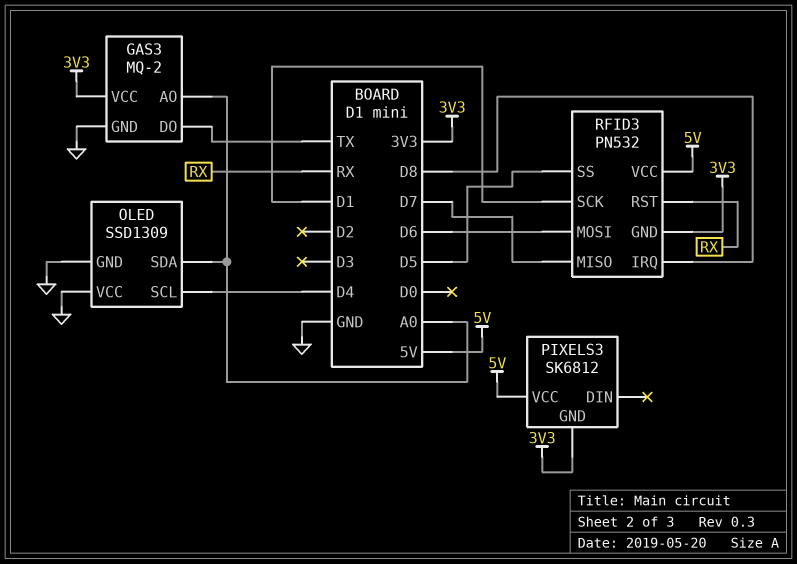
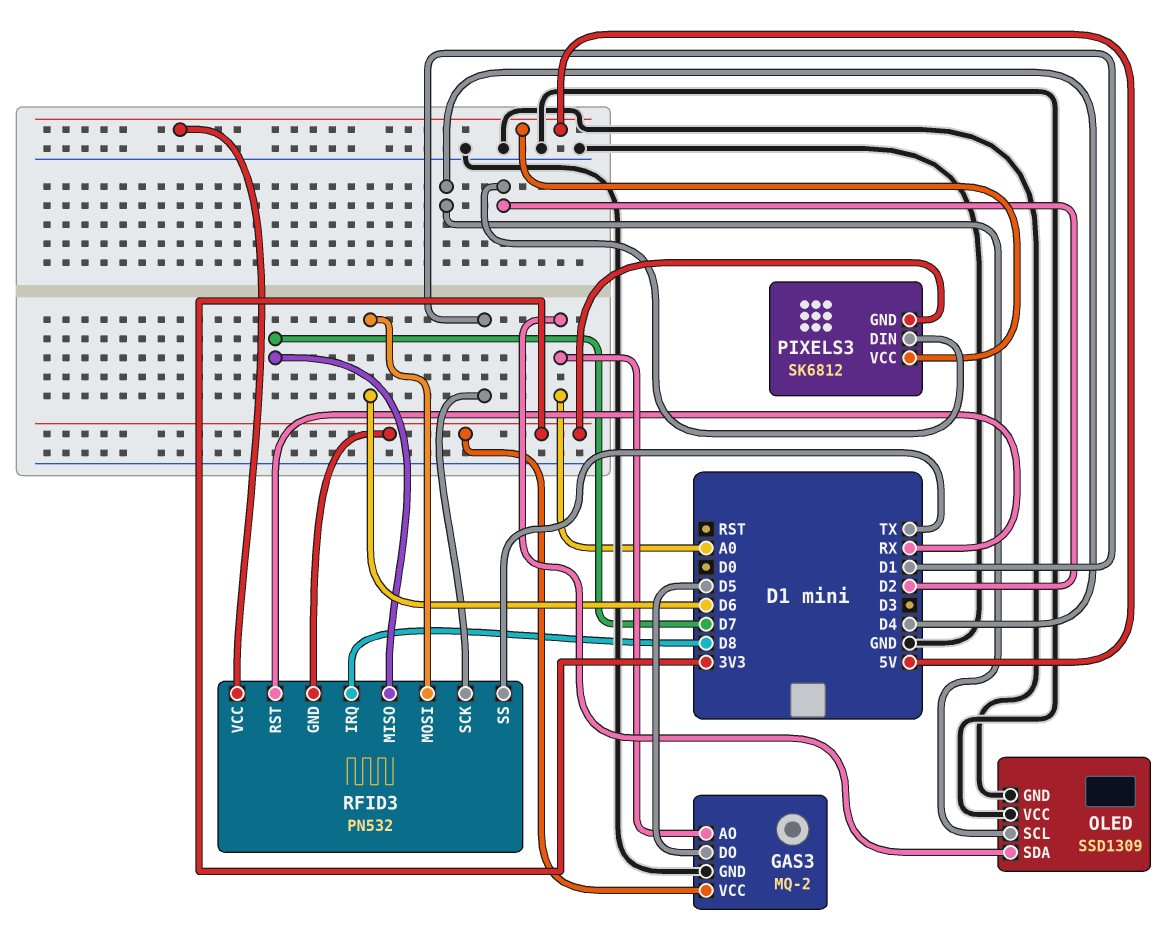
GAS3 pin DO: TX -> D5
PIXELS3 pin DIN: none -> D2
RFID3 pin SS: D5 -> TX

